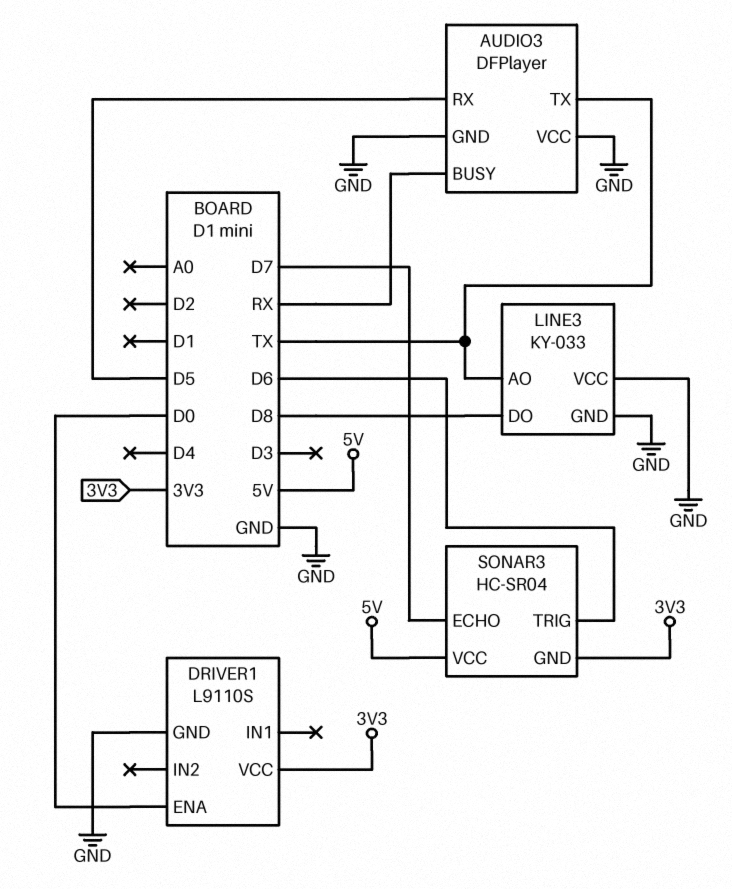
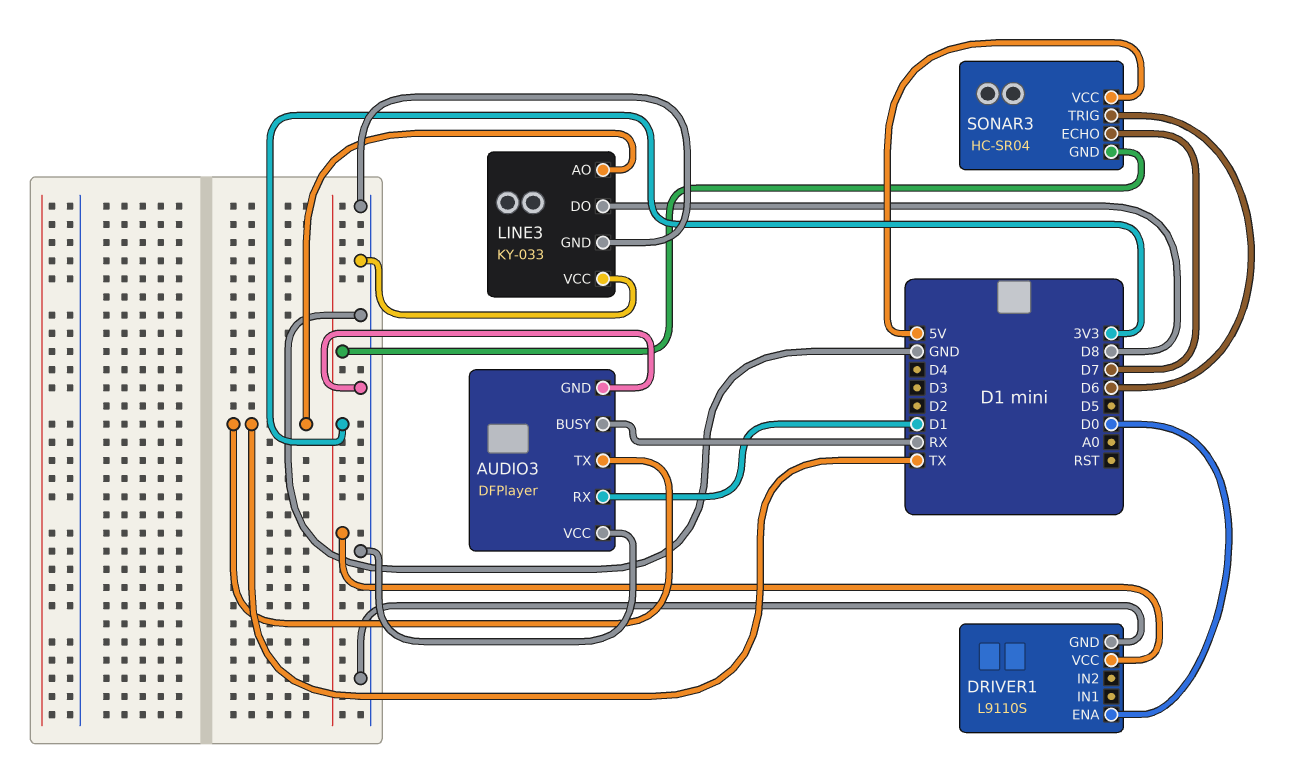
AUDIO3 pin RX: D5 -> D1

